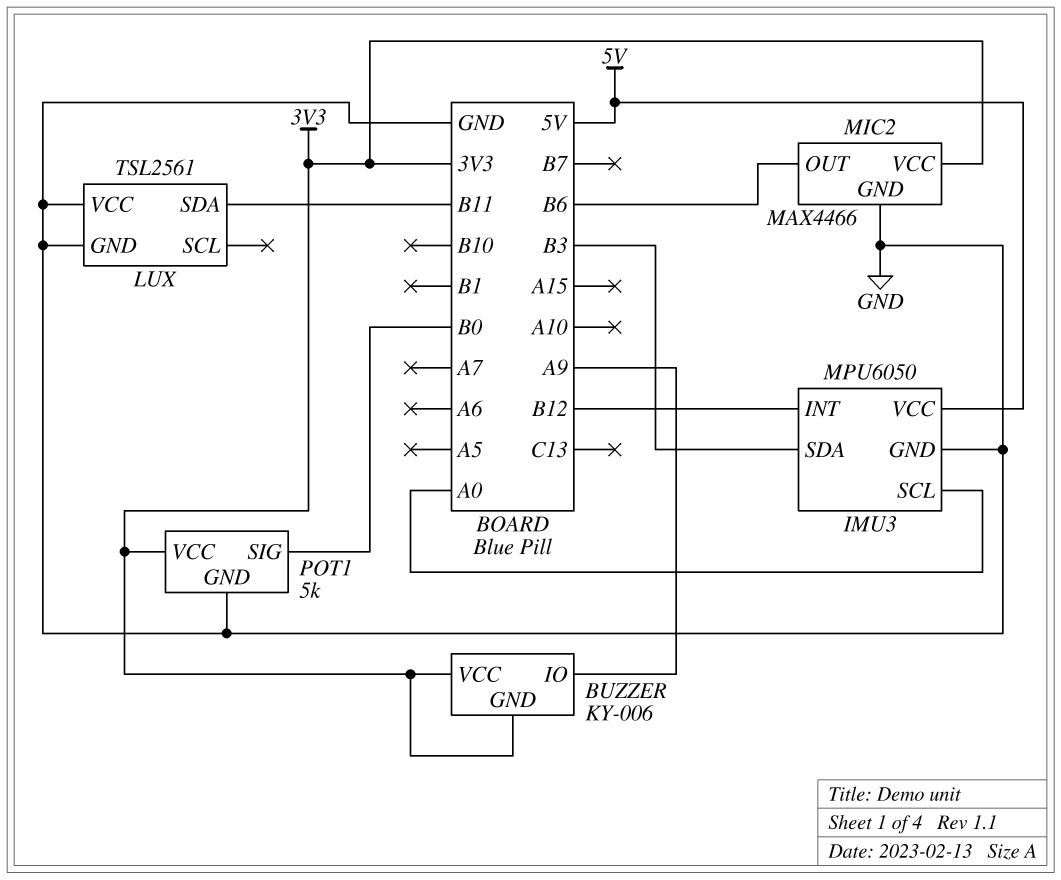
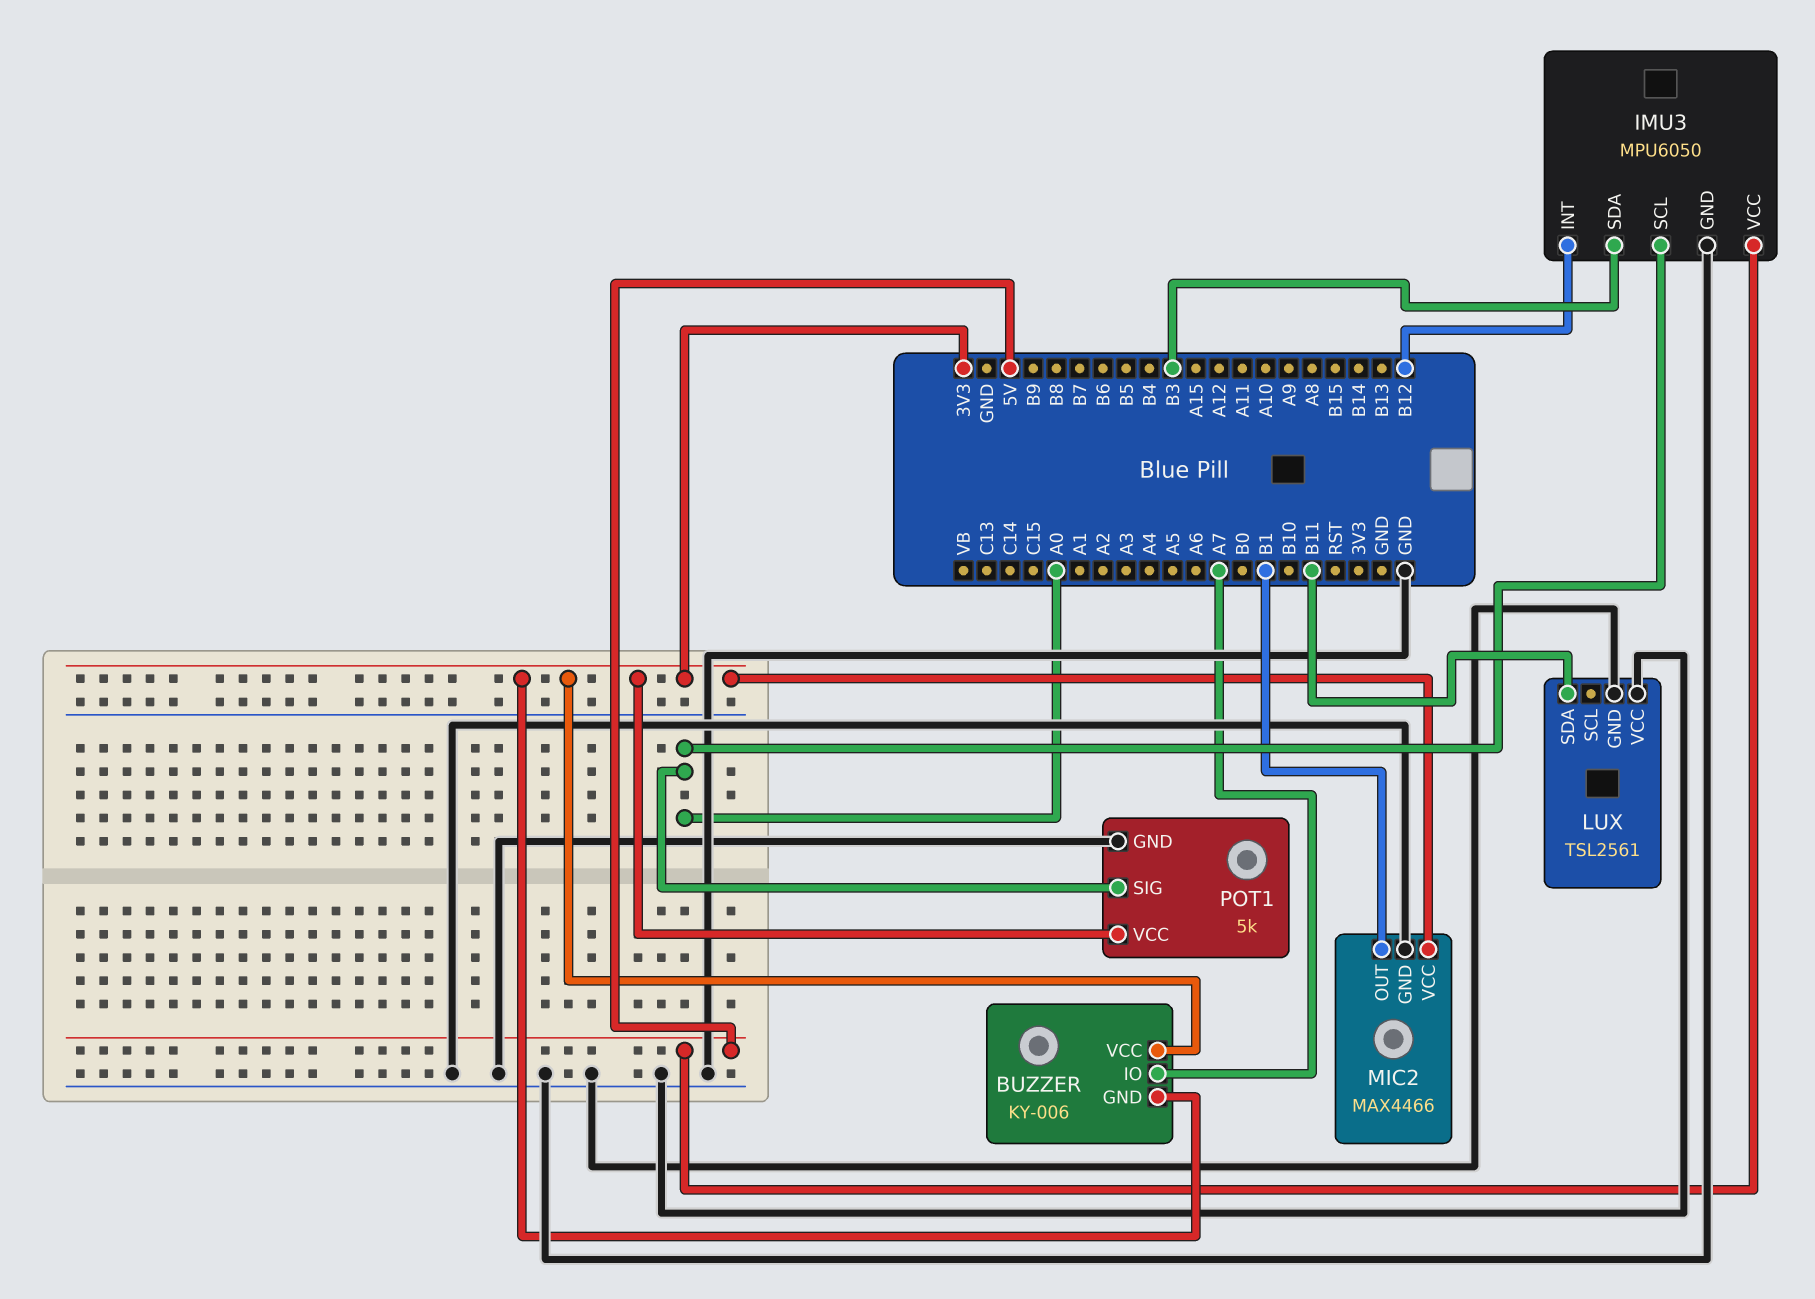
BUZZER pin IO: A9 -> A7
MIC2 pin OUT: B6 -> B1
POT1 pin SIG: B0 -> A0

